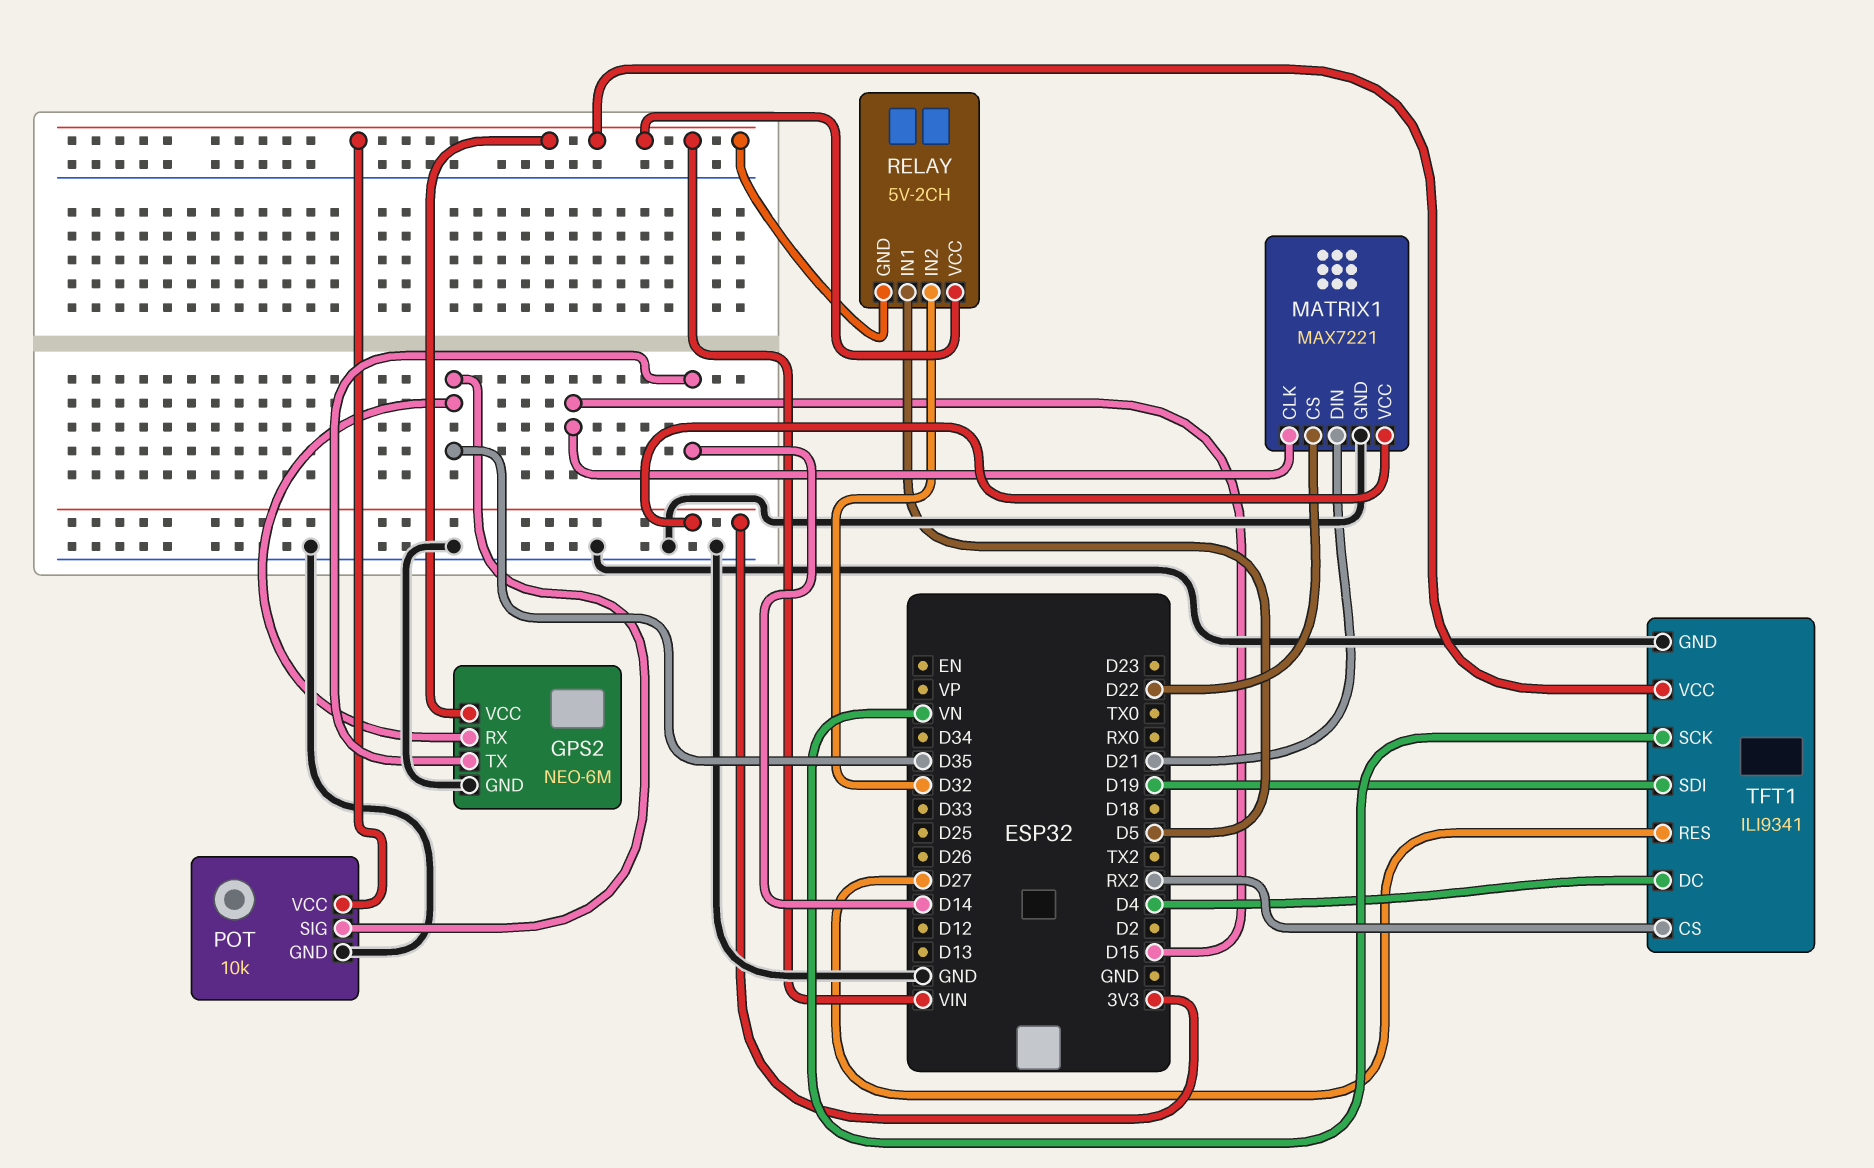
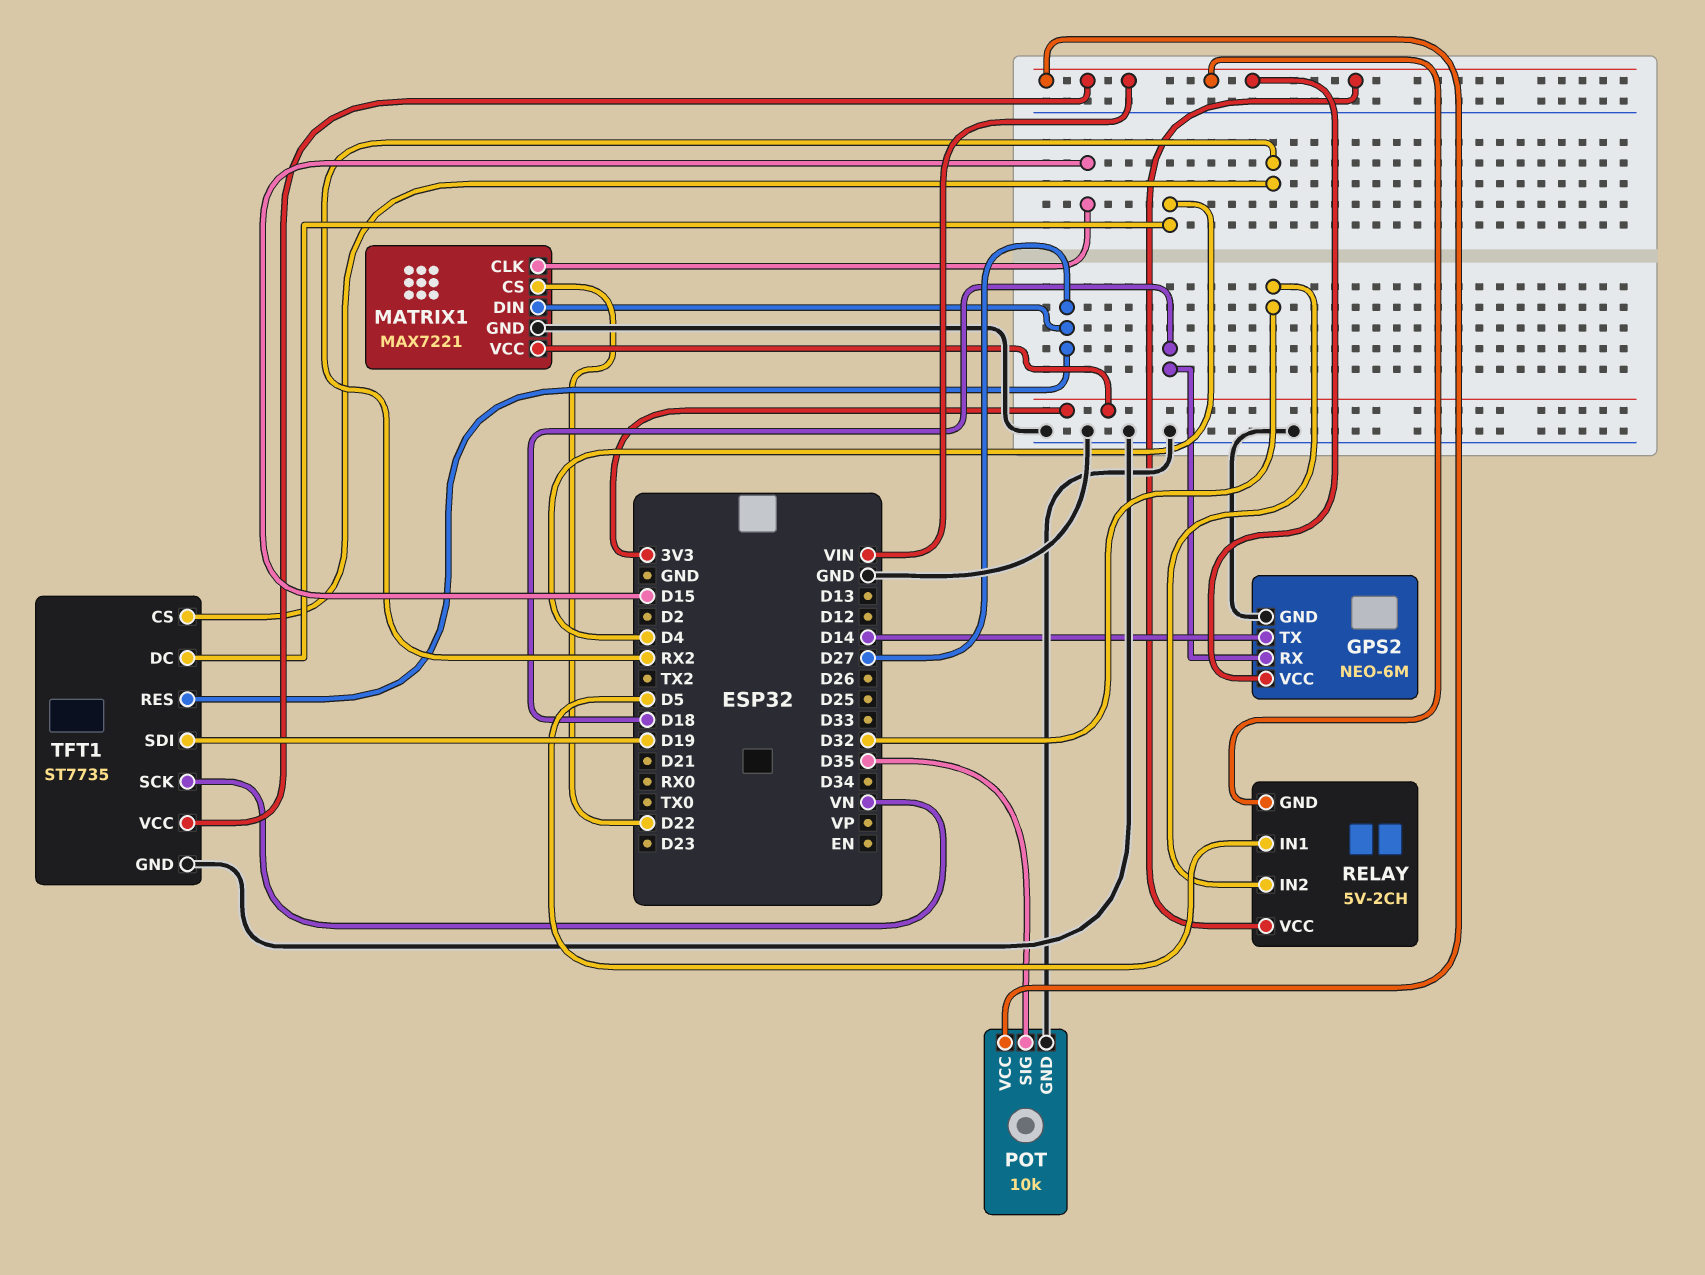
GPS2 pin RX: D35 -> D18
MATRIX1 pin DIN: D21 -> D27
TFT1: ILI9341 -> ST7735

